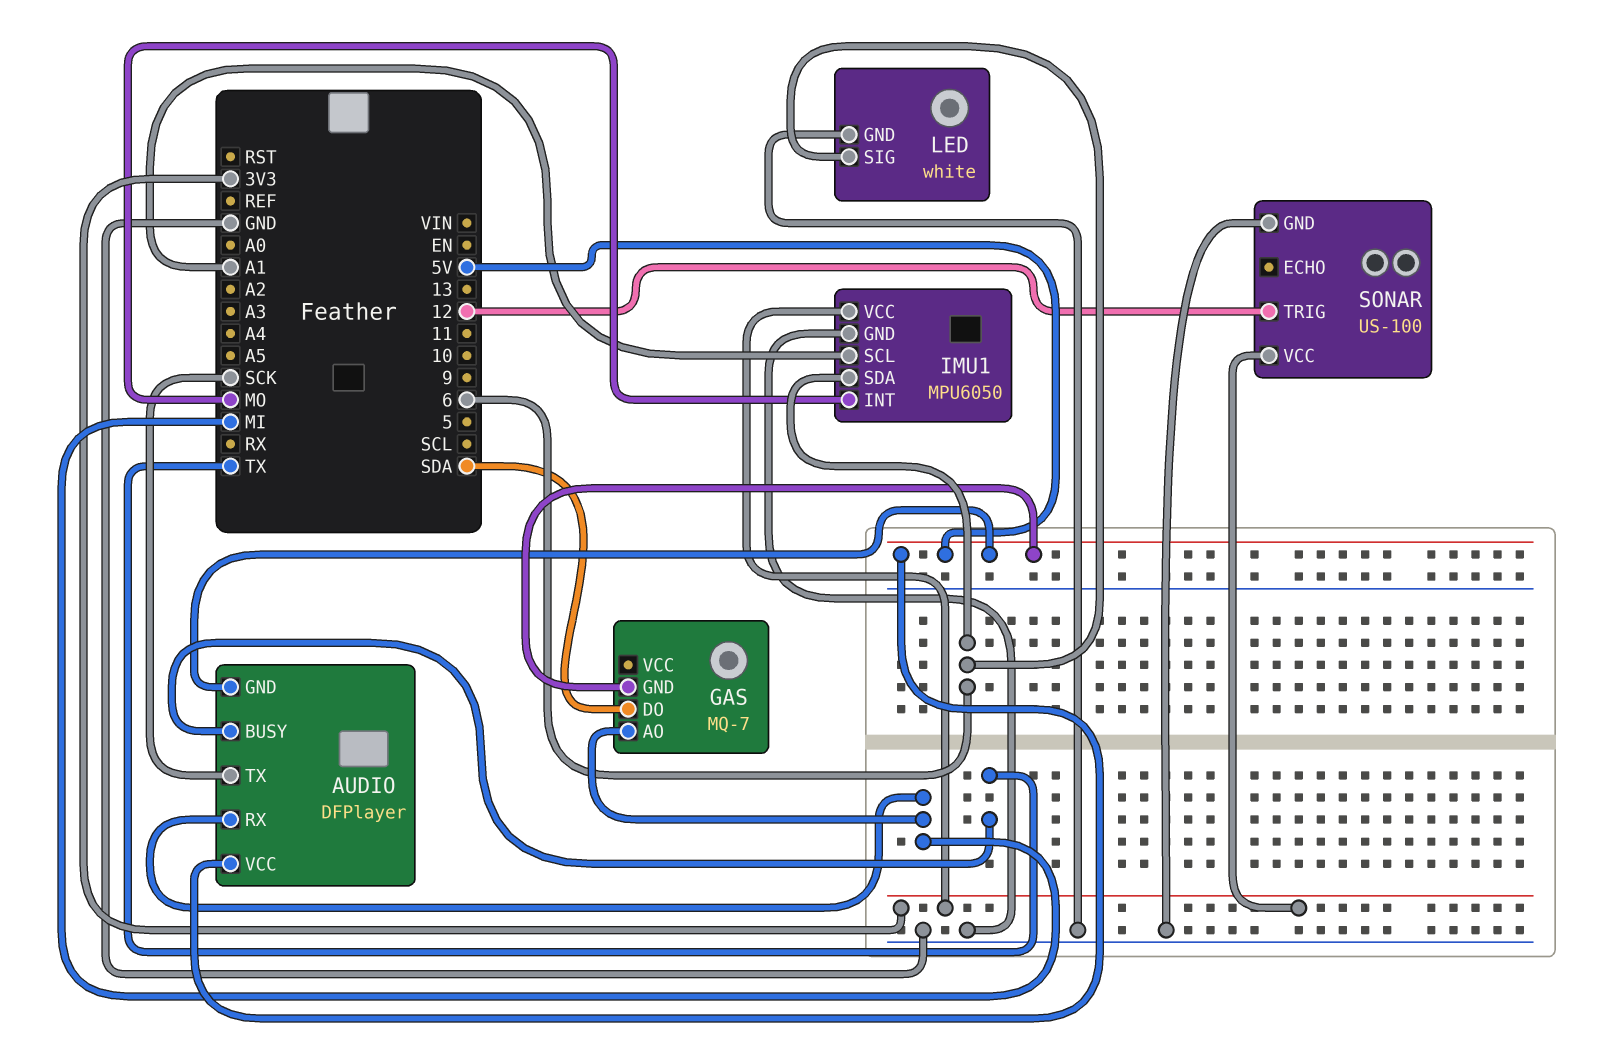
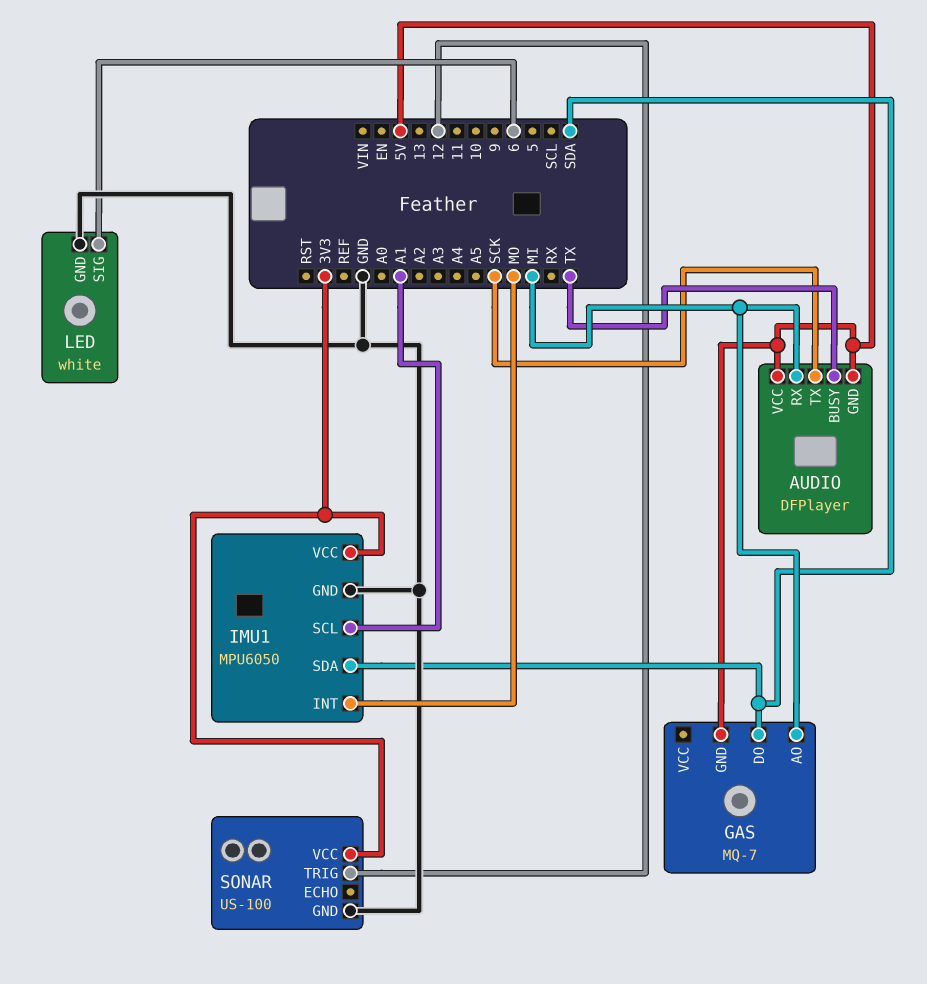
IMU1 pin SDA: 6 -> SDA

